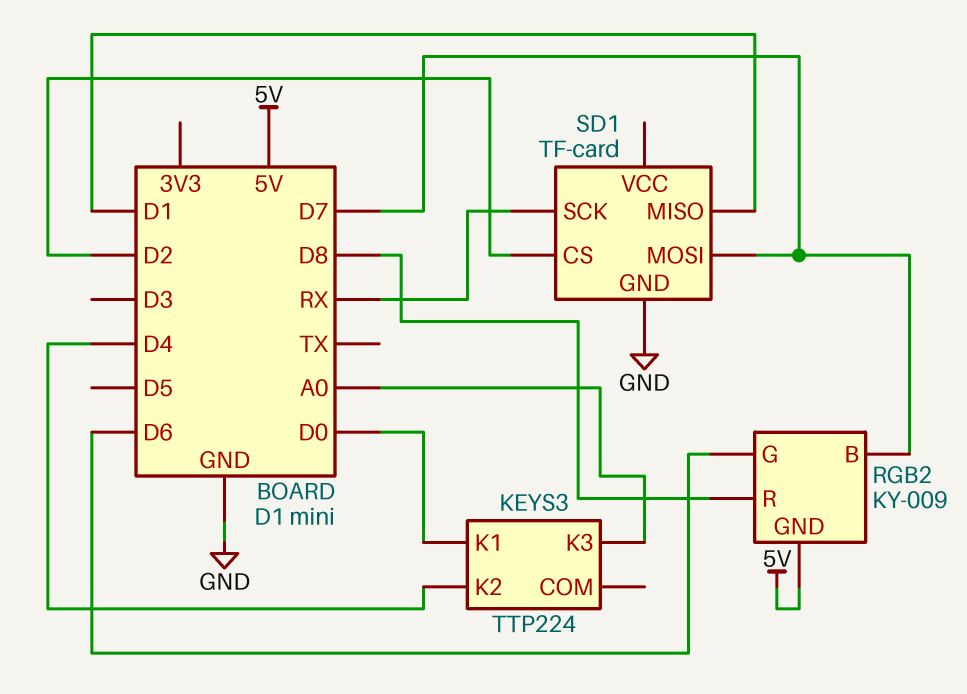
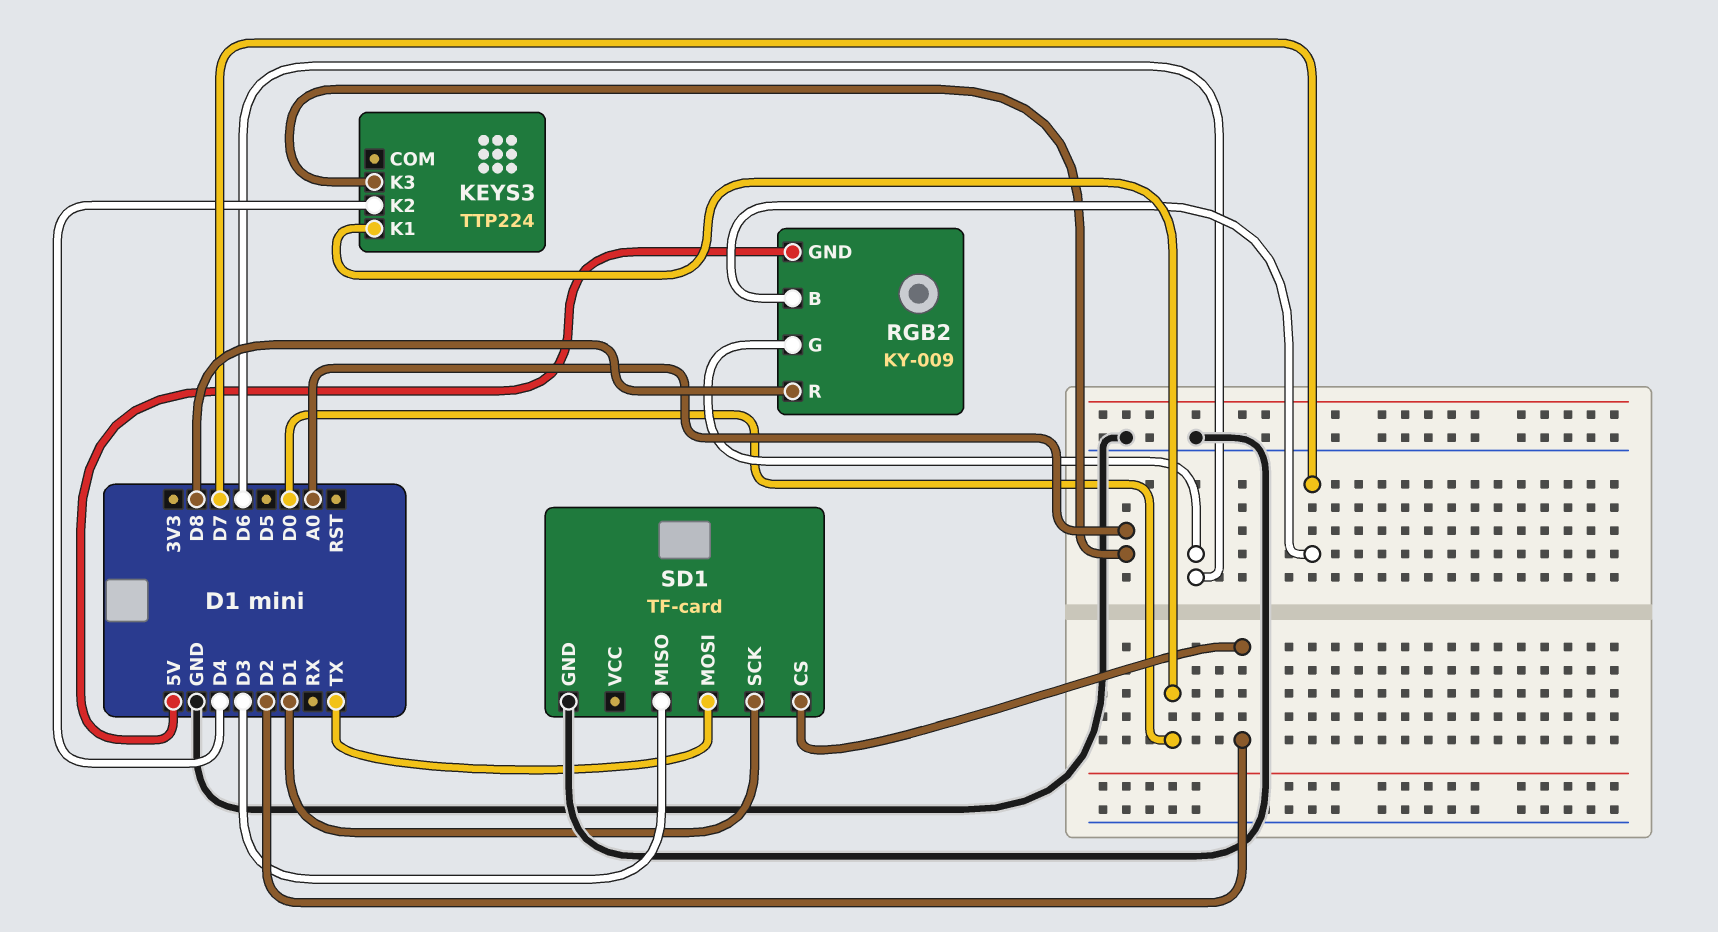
SD1 pin MISO: D1 -> D3
SD1 pin MOSI: D7 -> TX
SD1 pin SCK: RX -> D1

